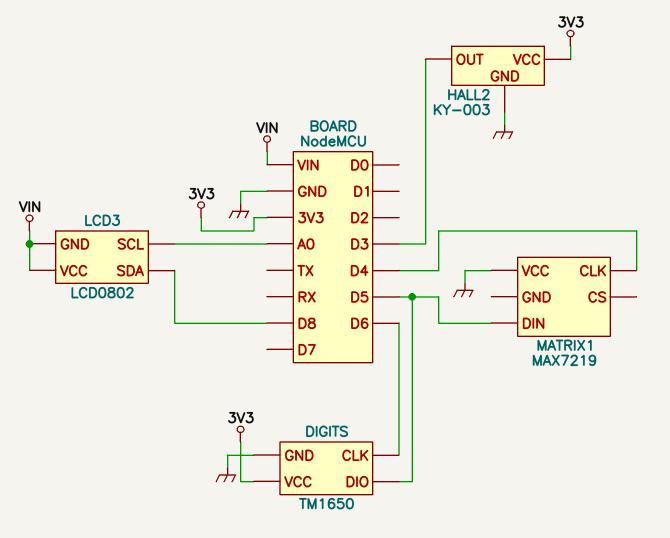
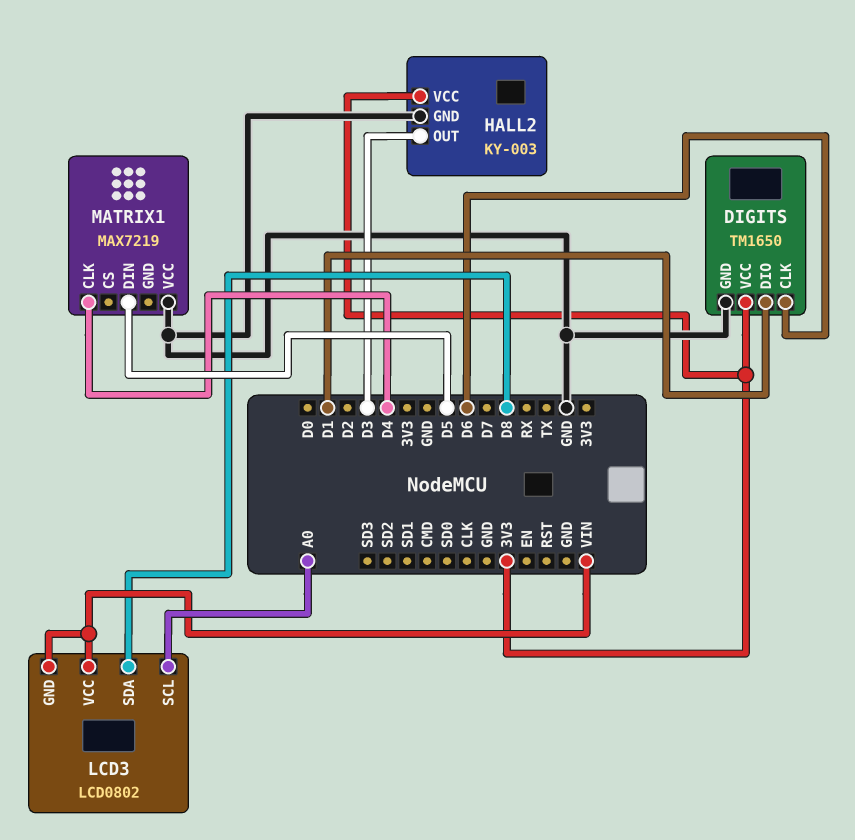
DIGITS pin DIO: D5 -> D1

